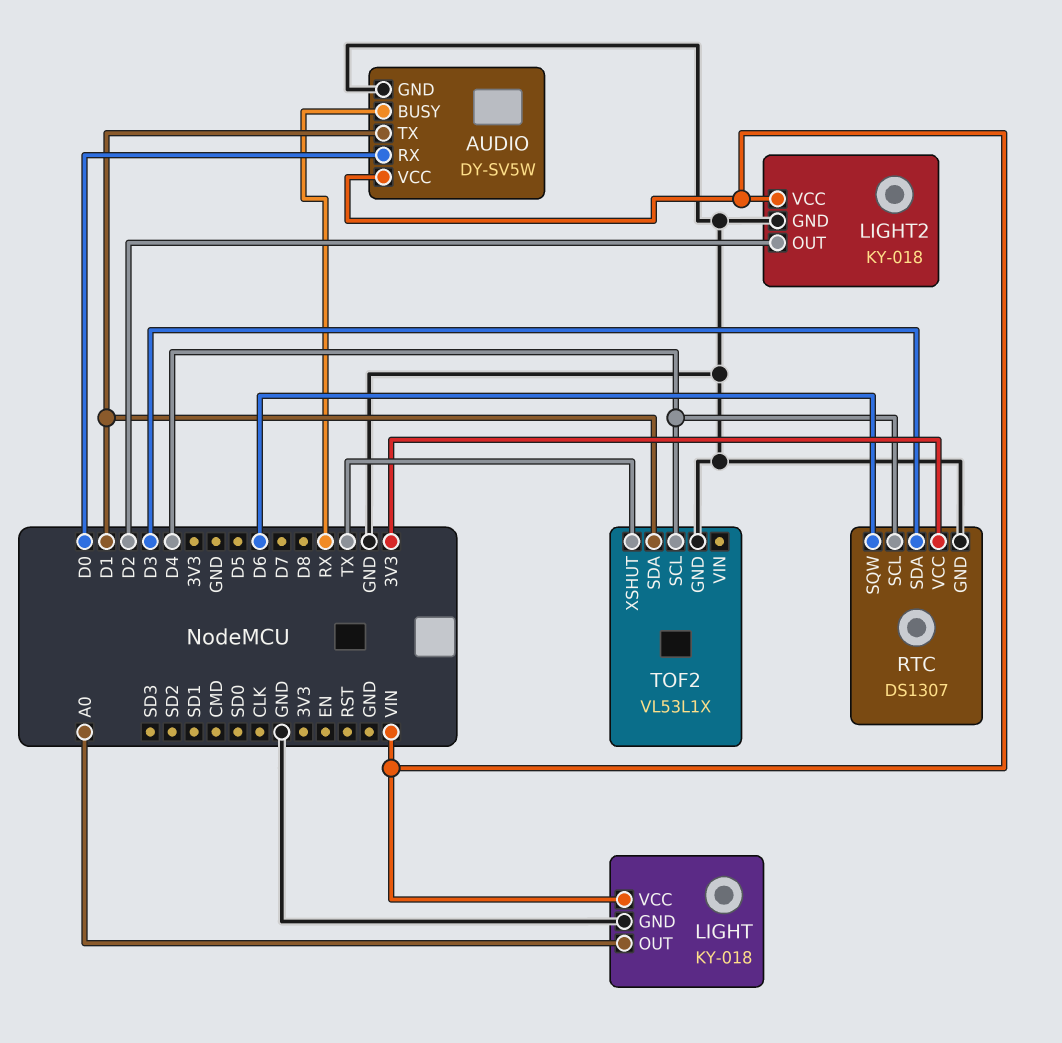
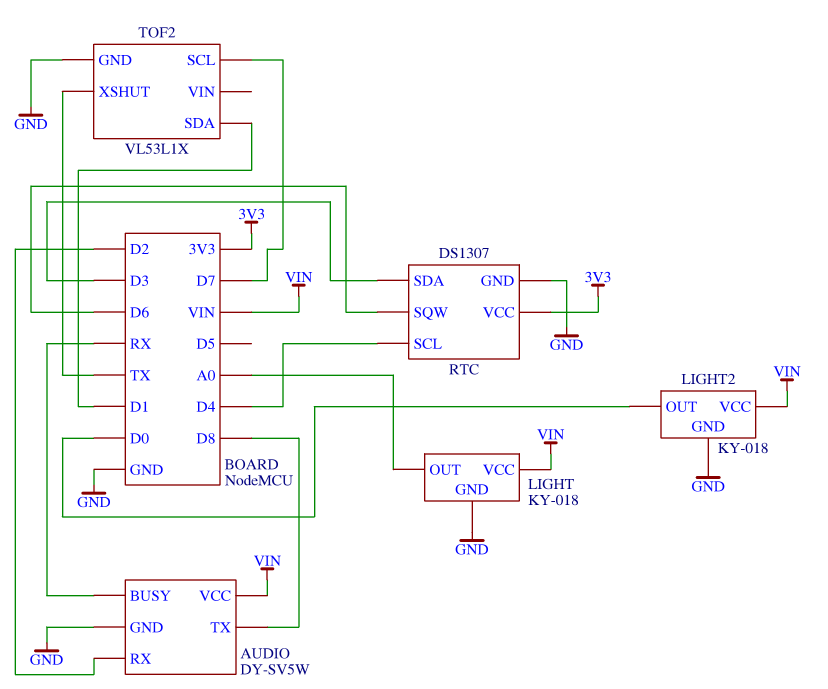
AUDIO pin RX: D0 -> D2
AUDIO pin TX: D1 -> D8
LIGHT2 pin OUT: D2 -> D0
TOF2 pin SCL: D4 -> D7

